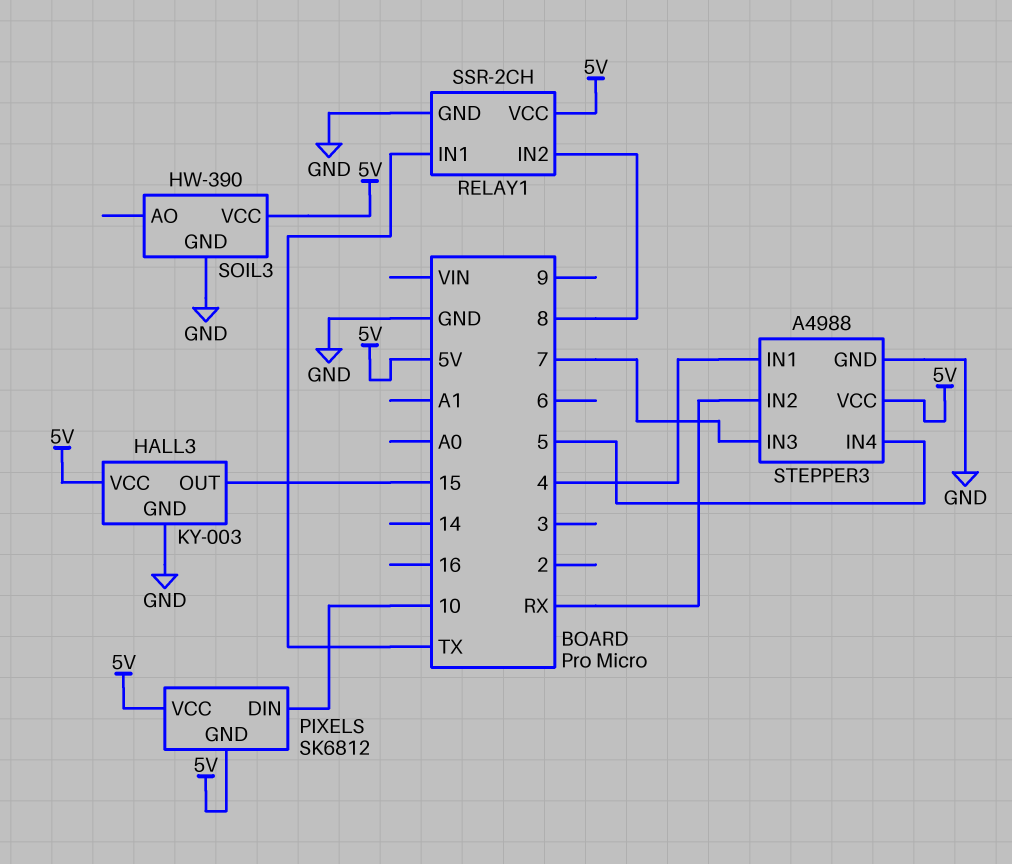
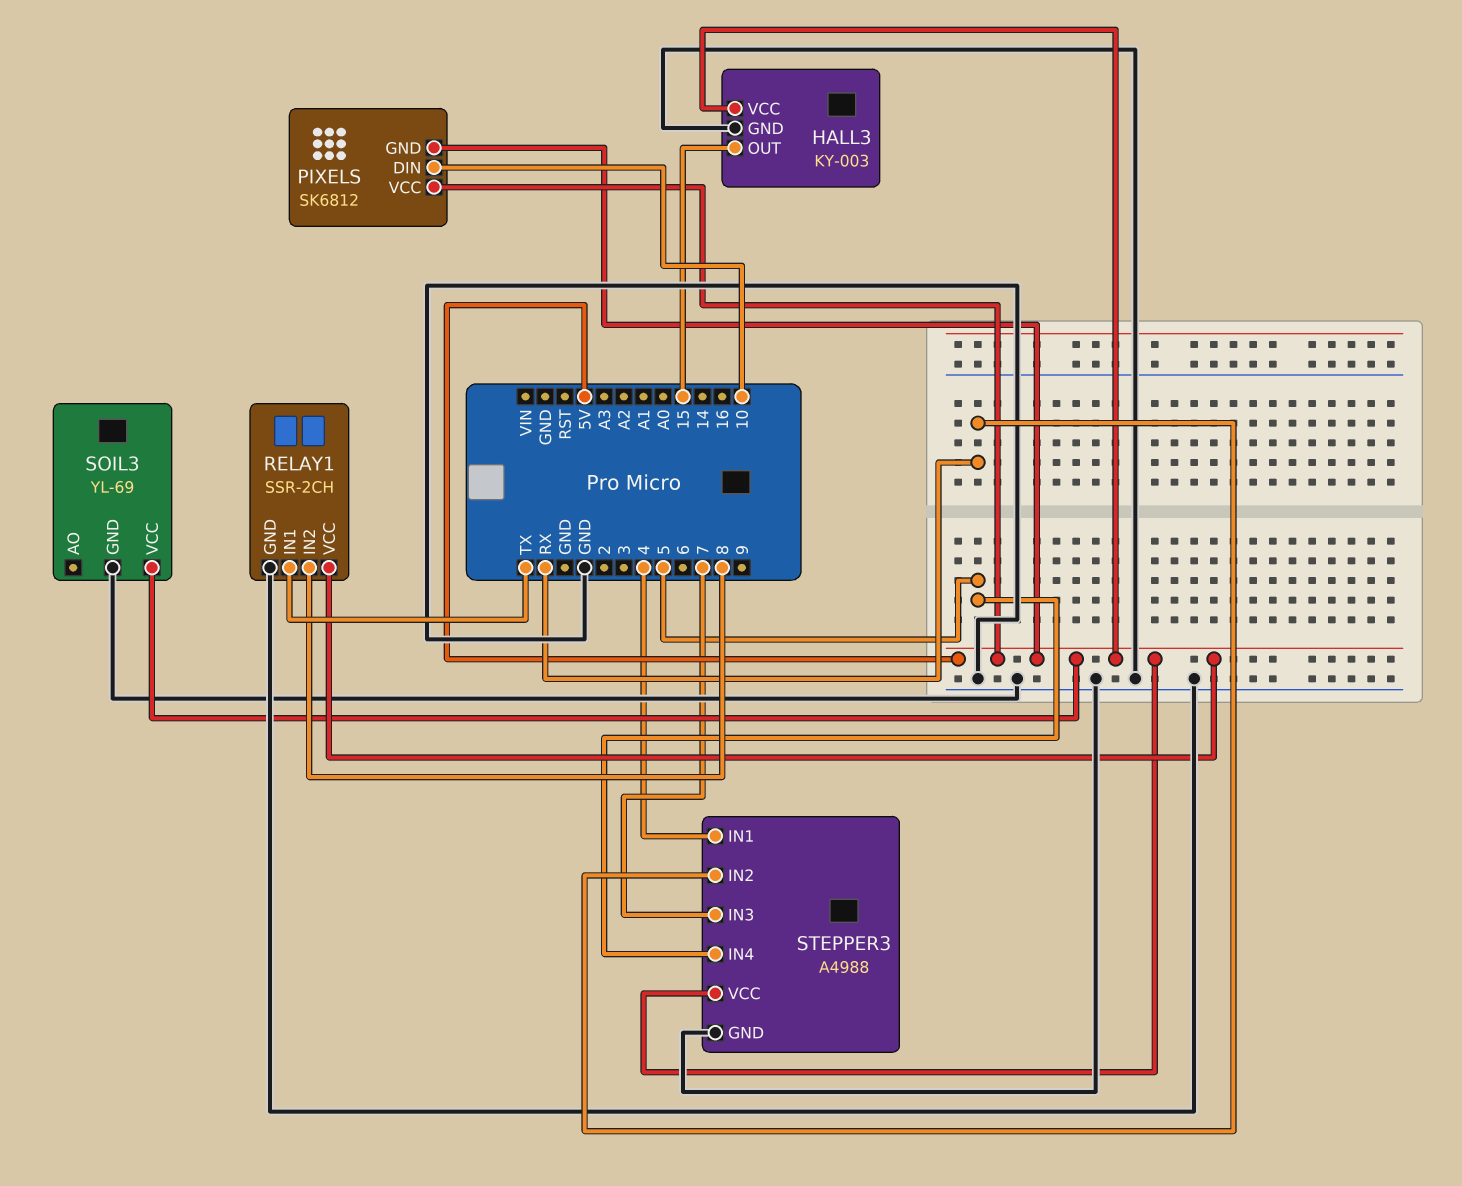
SOIL3: HW-390 -> YL-69

